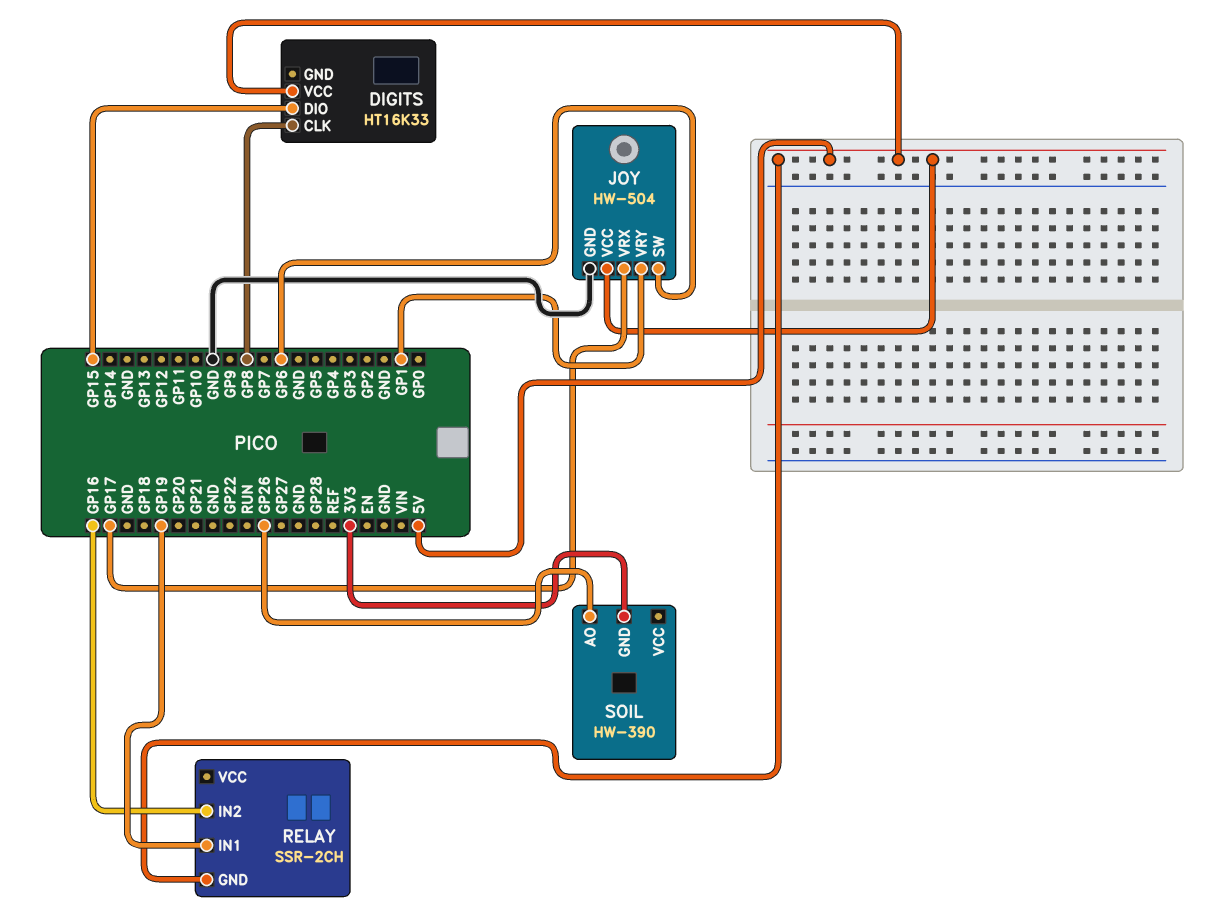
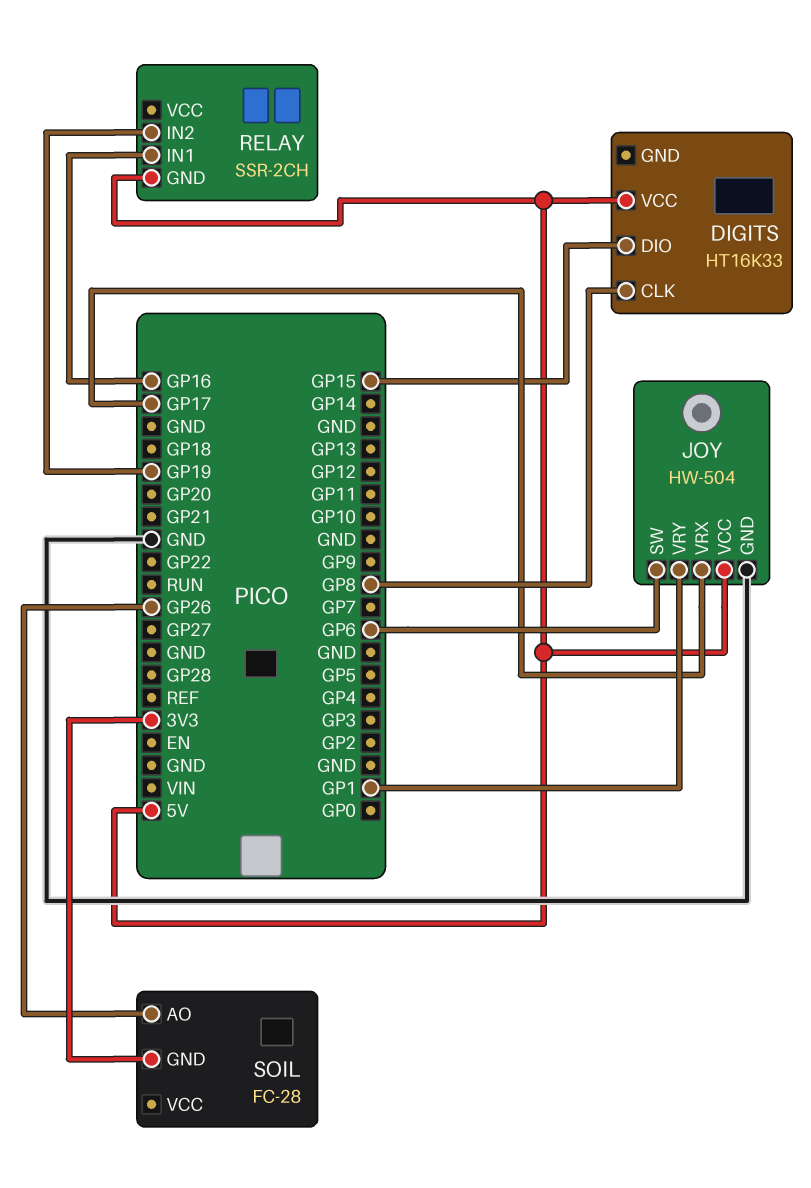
RELAY pin IN1: GP19 -> GP16
RELAY pin IN2: GP16 -> GP19
SOIL: HW-390 -> FC-28

